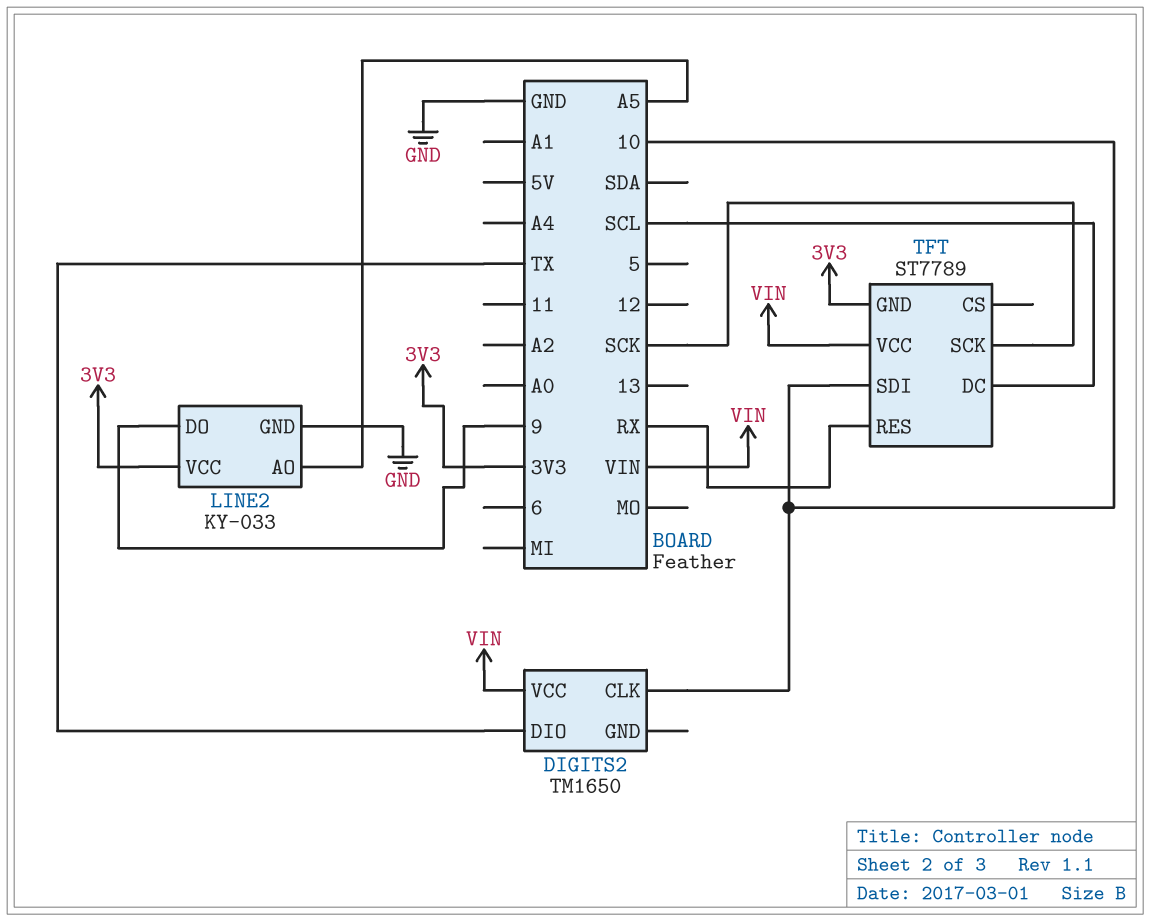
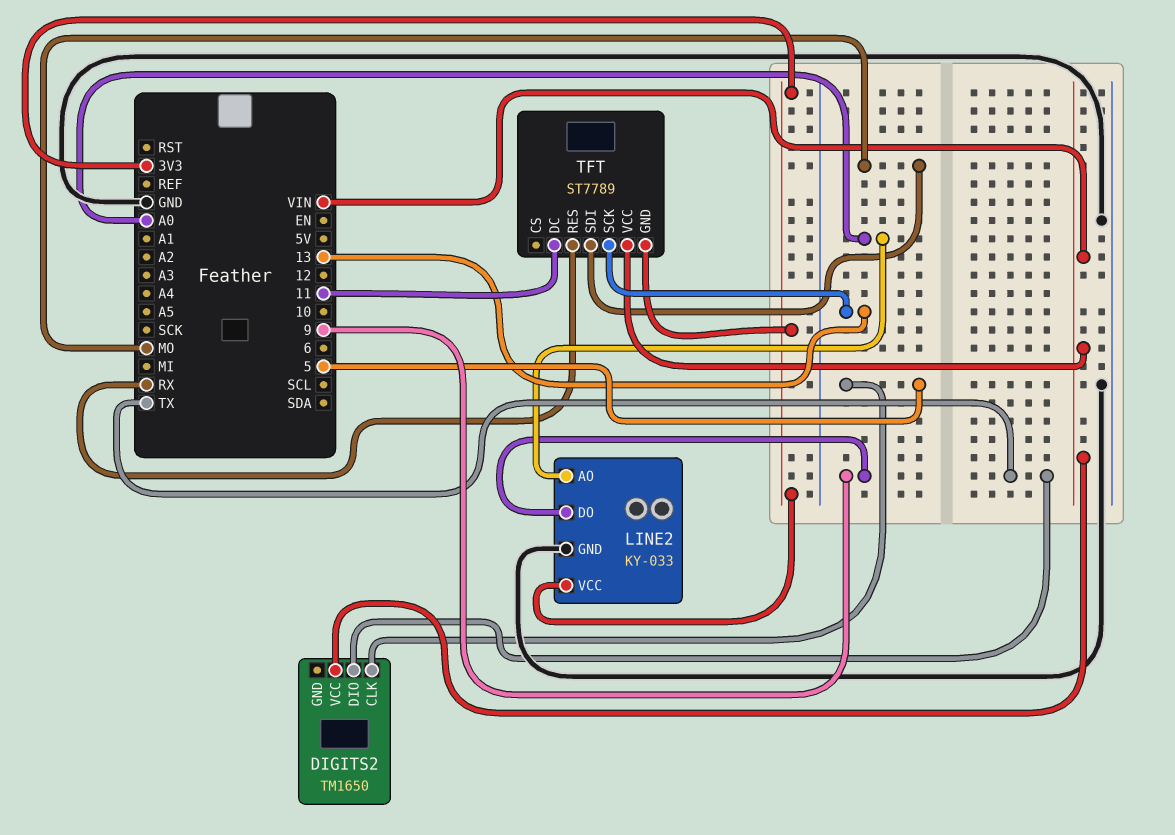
DIGITS2 pin CLK: 10 -> 5
LINE2 pin AO: A5 -> A0
TFT pin DC: SCL -> 11
TFT pin SCK: SCK -> 13
TFT pin SDI: 10 -> MO

